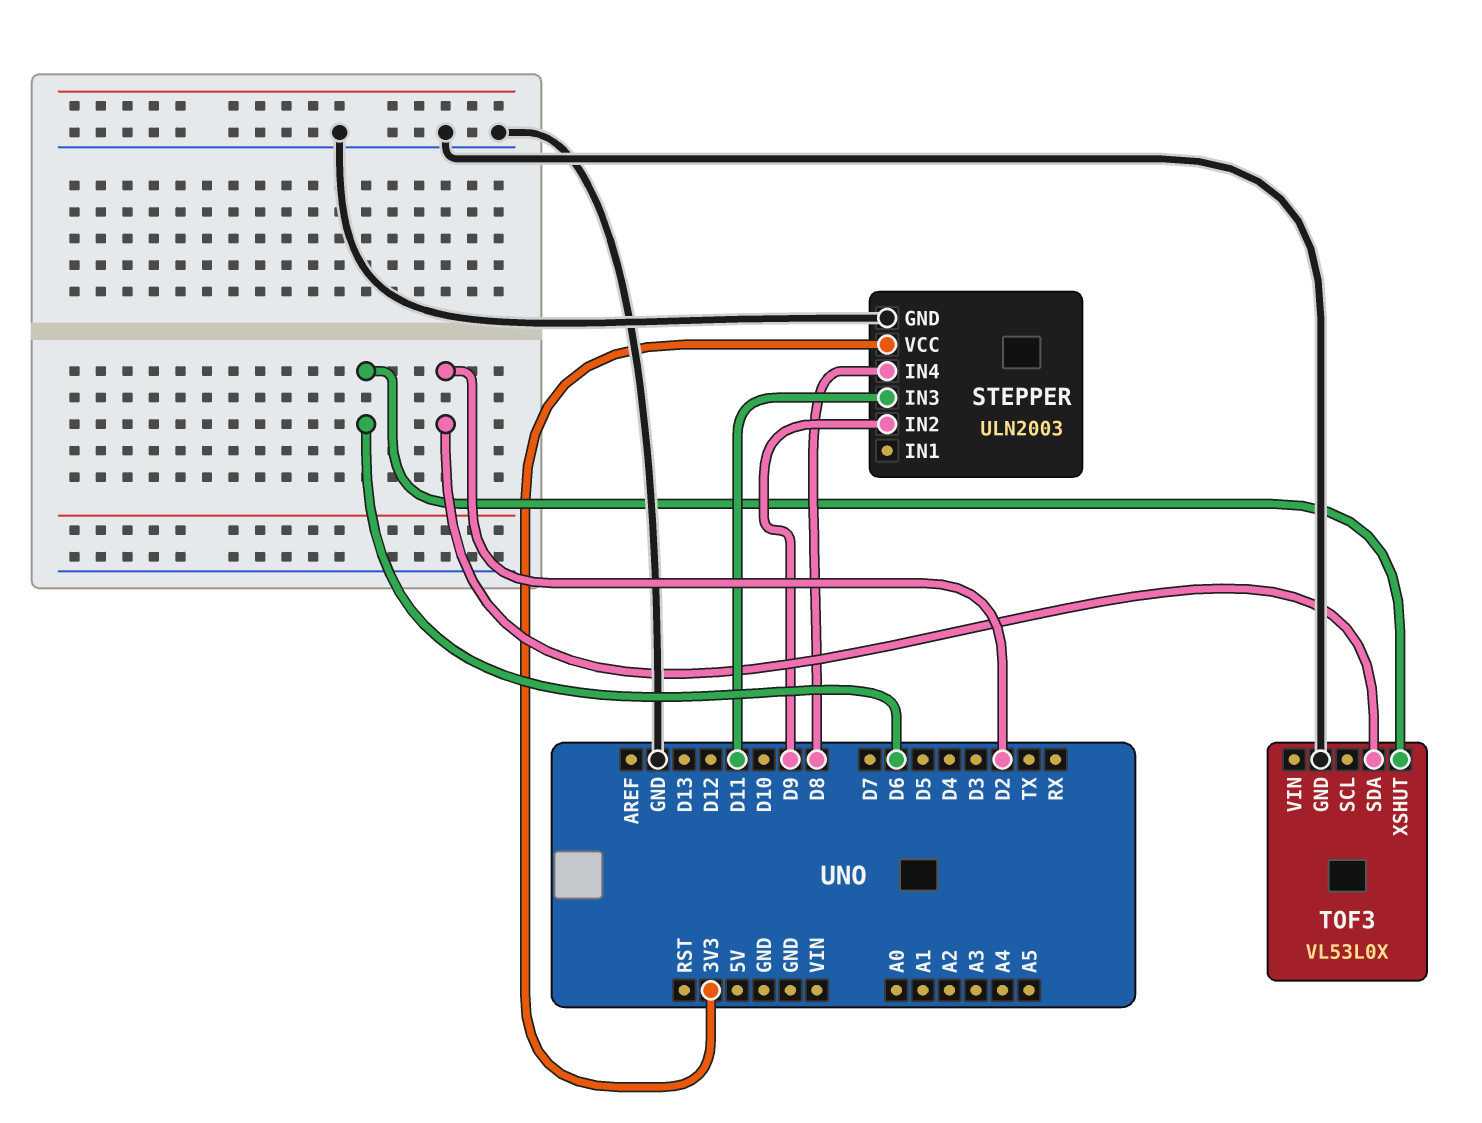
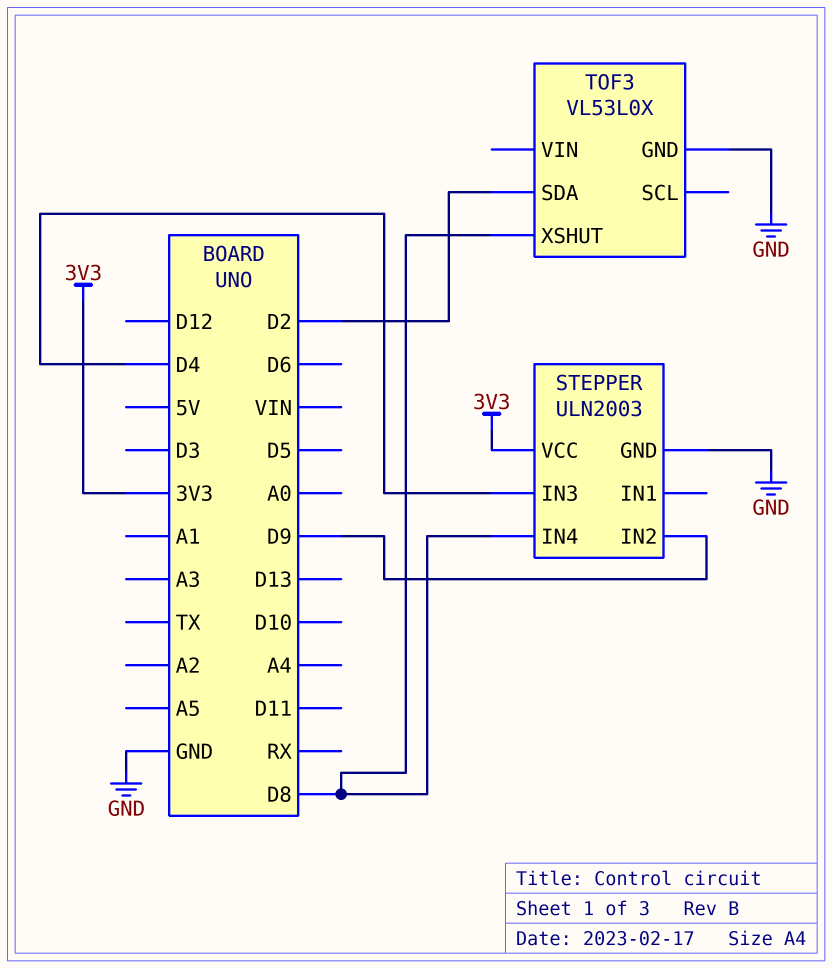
STEPPER pin IN3: D11 -> D4
TOF3 pin XSHUT: D6 -> D8

